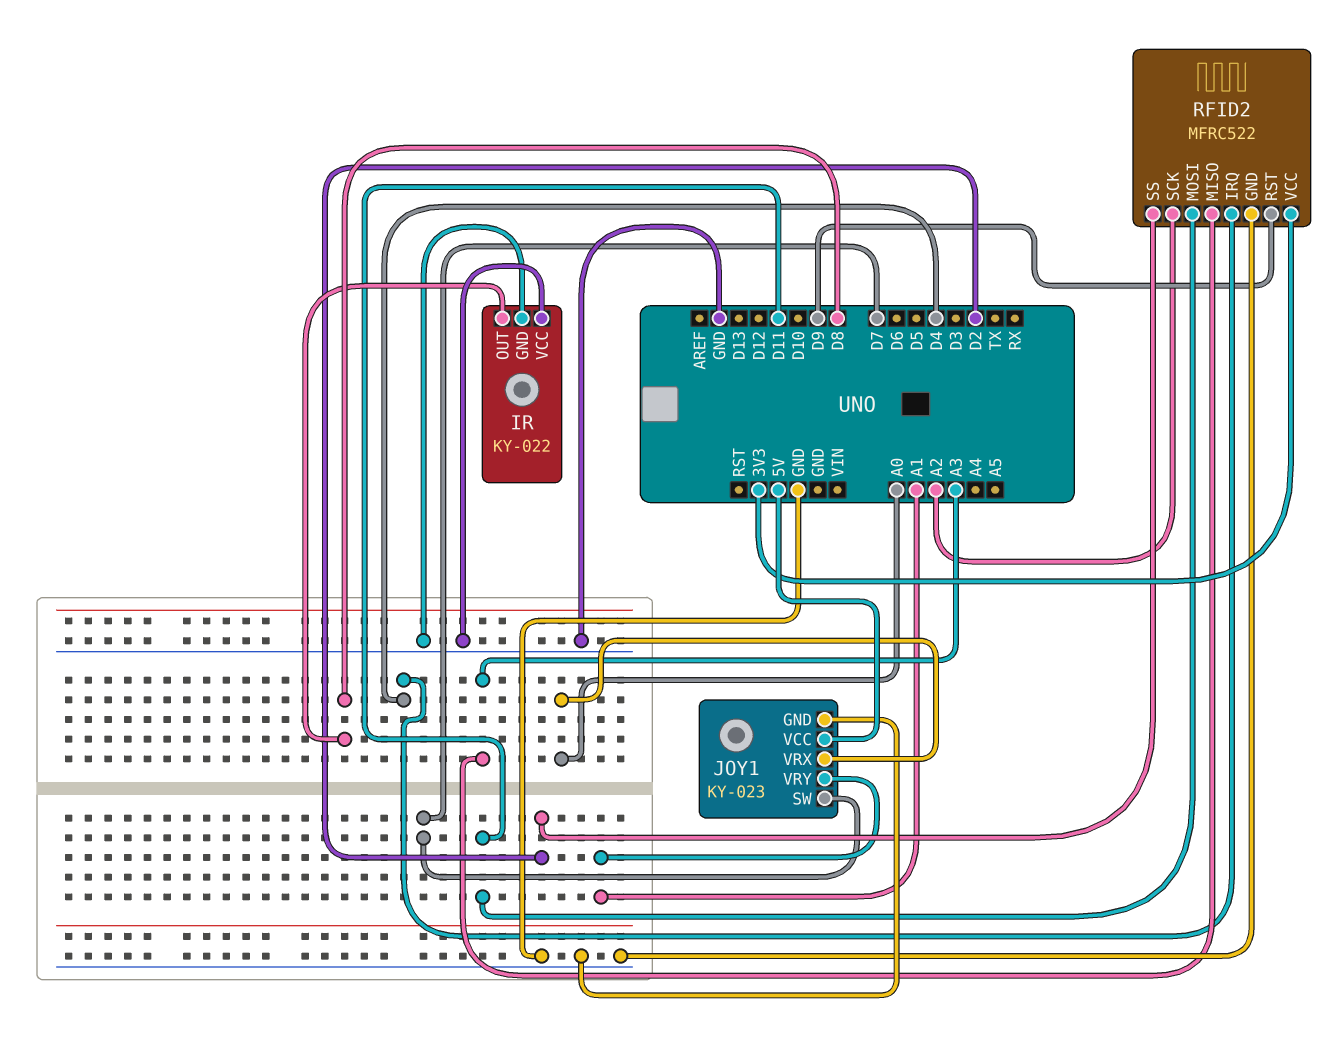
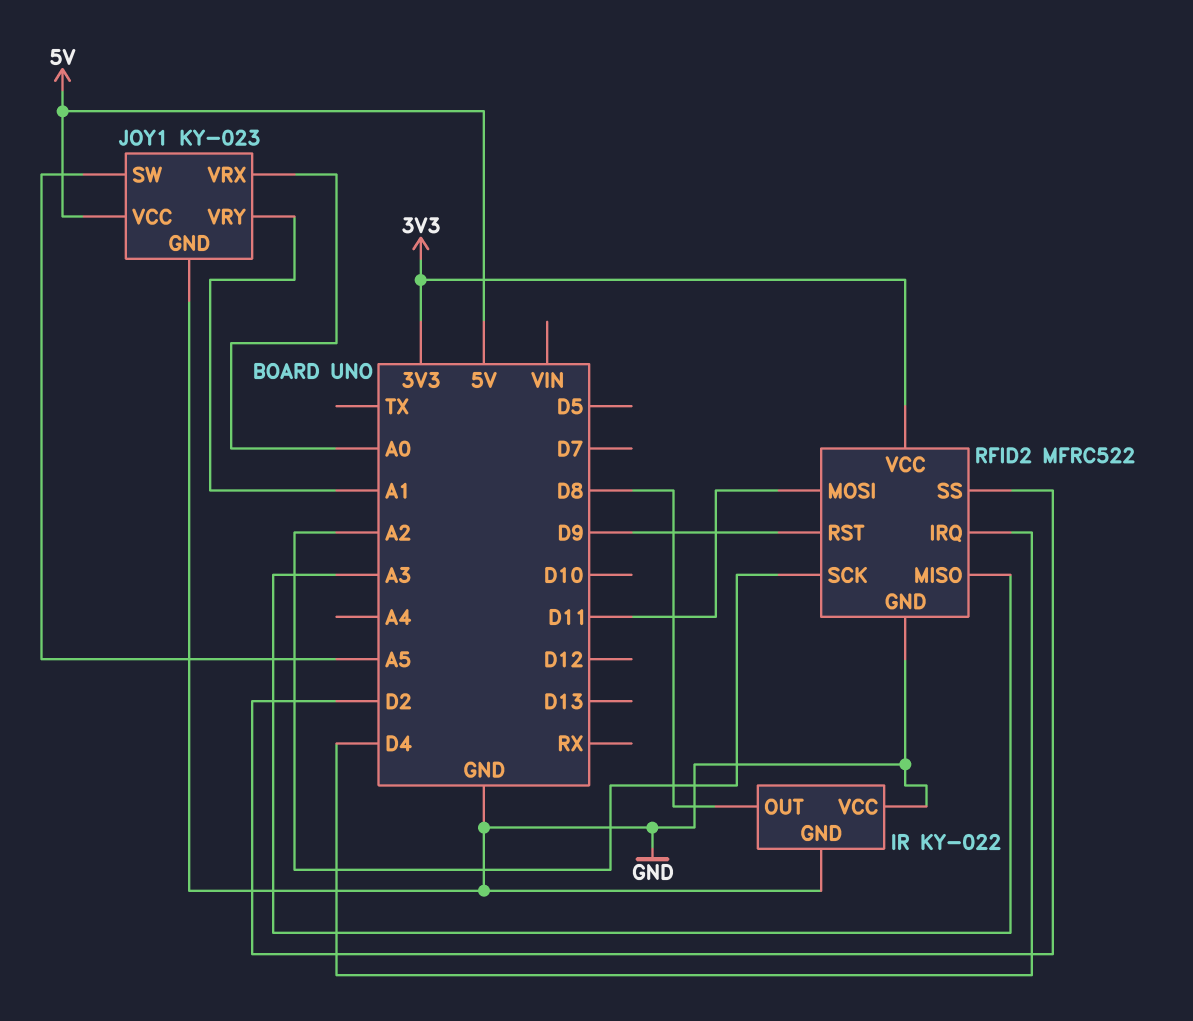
JOY1 pin SW: D7 -> A5

